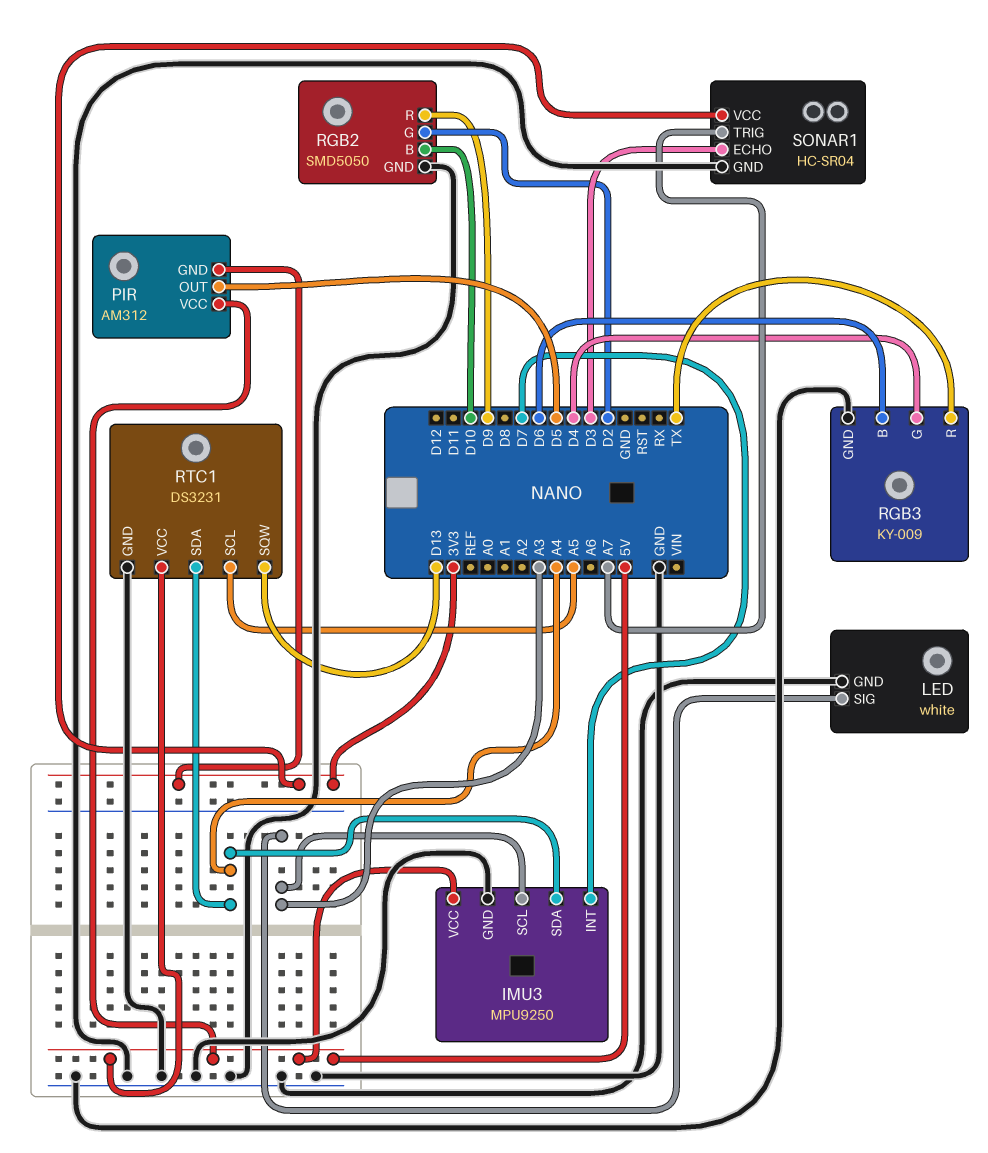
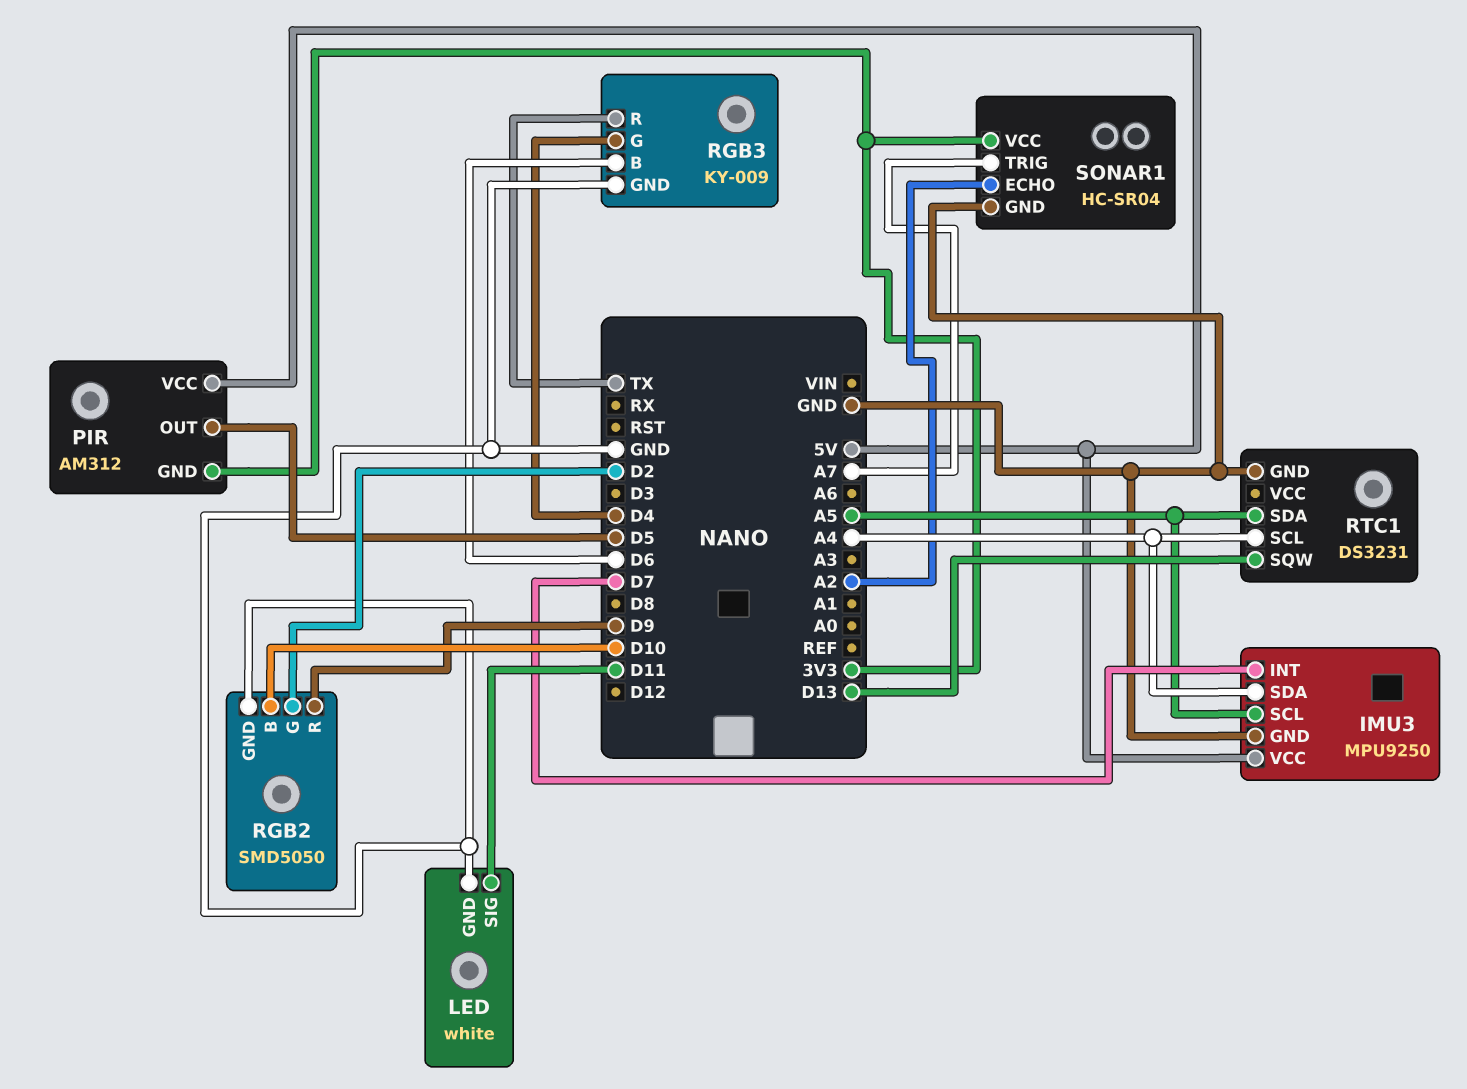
IMU3 pin SCL: A3 -> A5
LED pin SIG: A3 -> D11
RTC1 pin SCL: A5 -> A4
RTC1 pin SDA: A4 -> A5
RTC1 pin VCC: 5V -> none
SONAR1 pin ECHO: D3 -> A2

